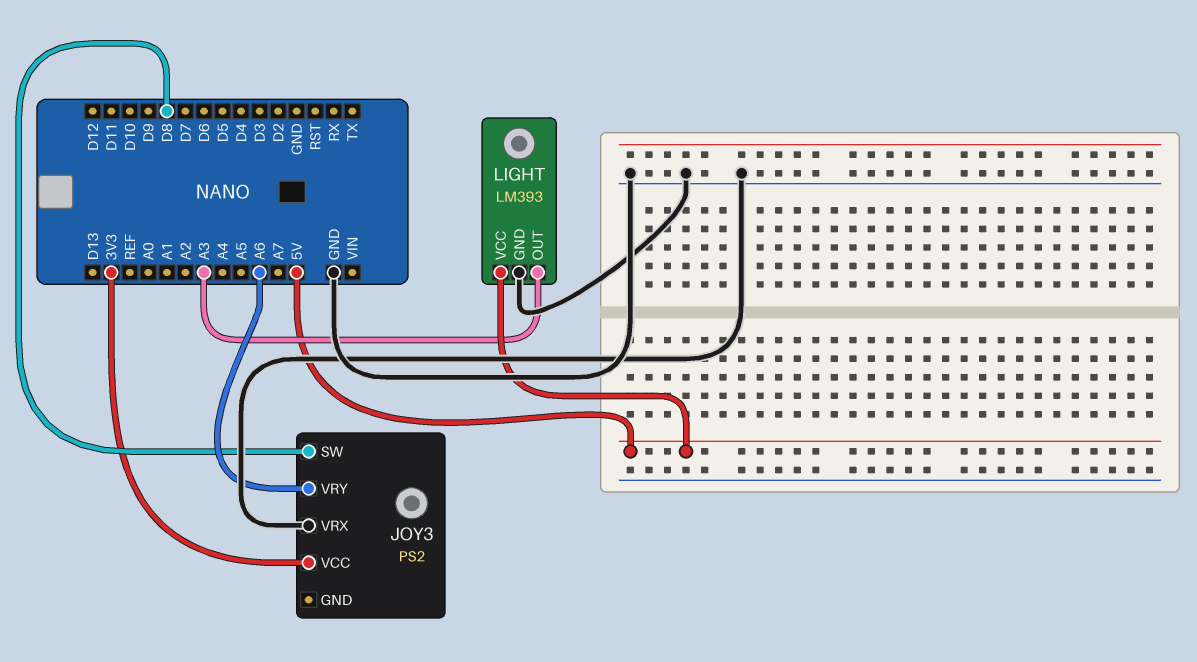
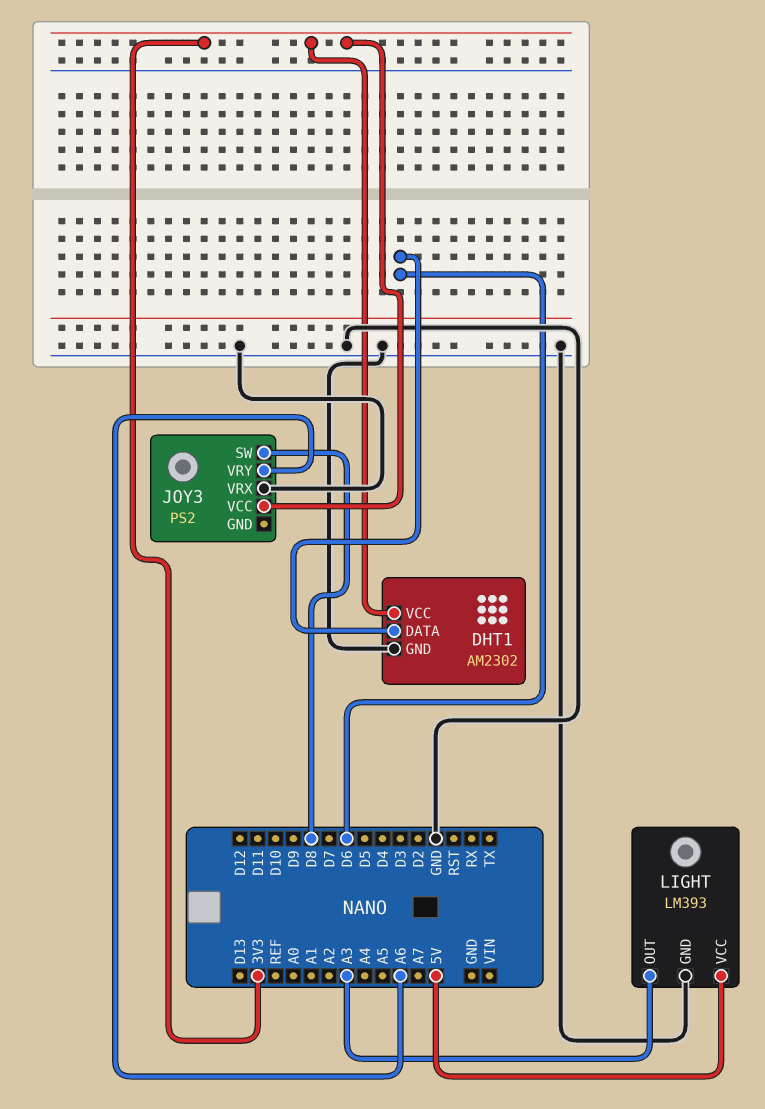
DHT1: none -> AM2302
DHT1 pin DATA: none -> D6
DHT1 pin GND: none -> GND
DHT1 pin VCC: none -> 3V3

